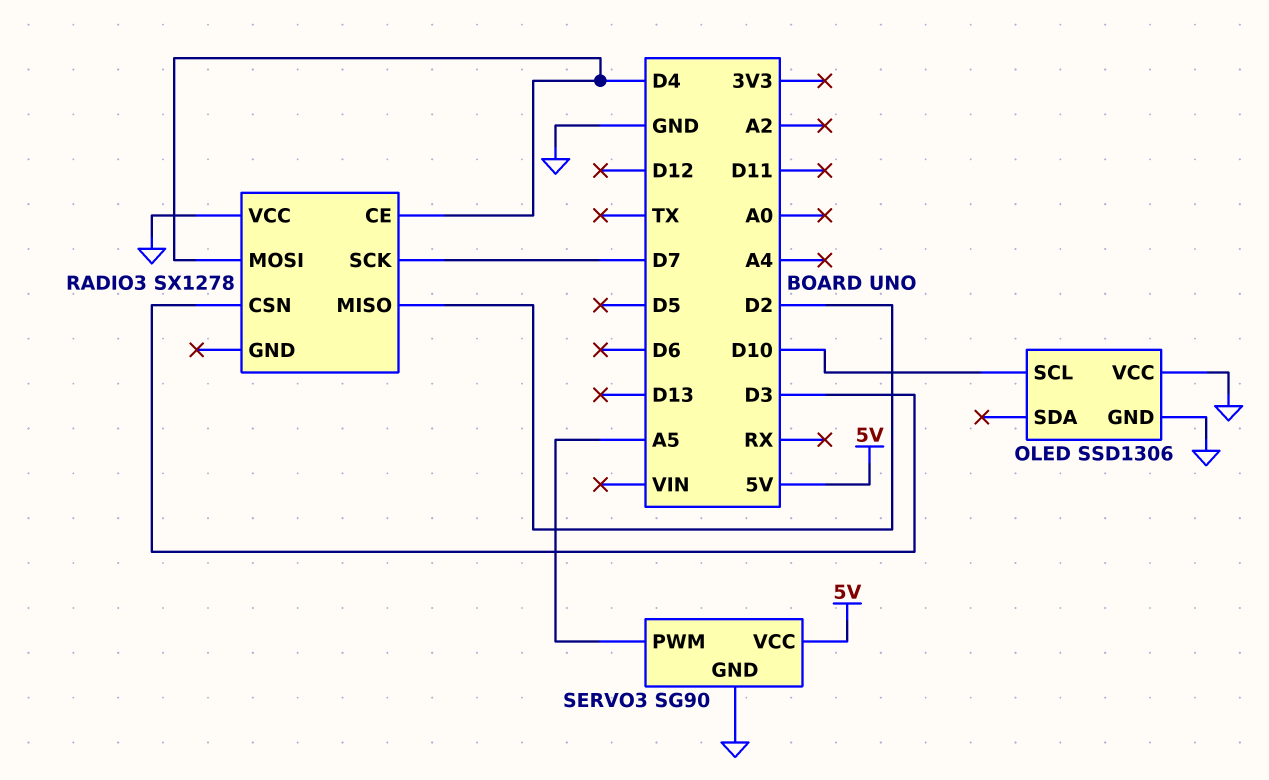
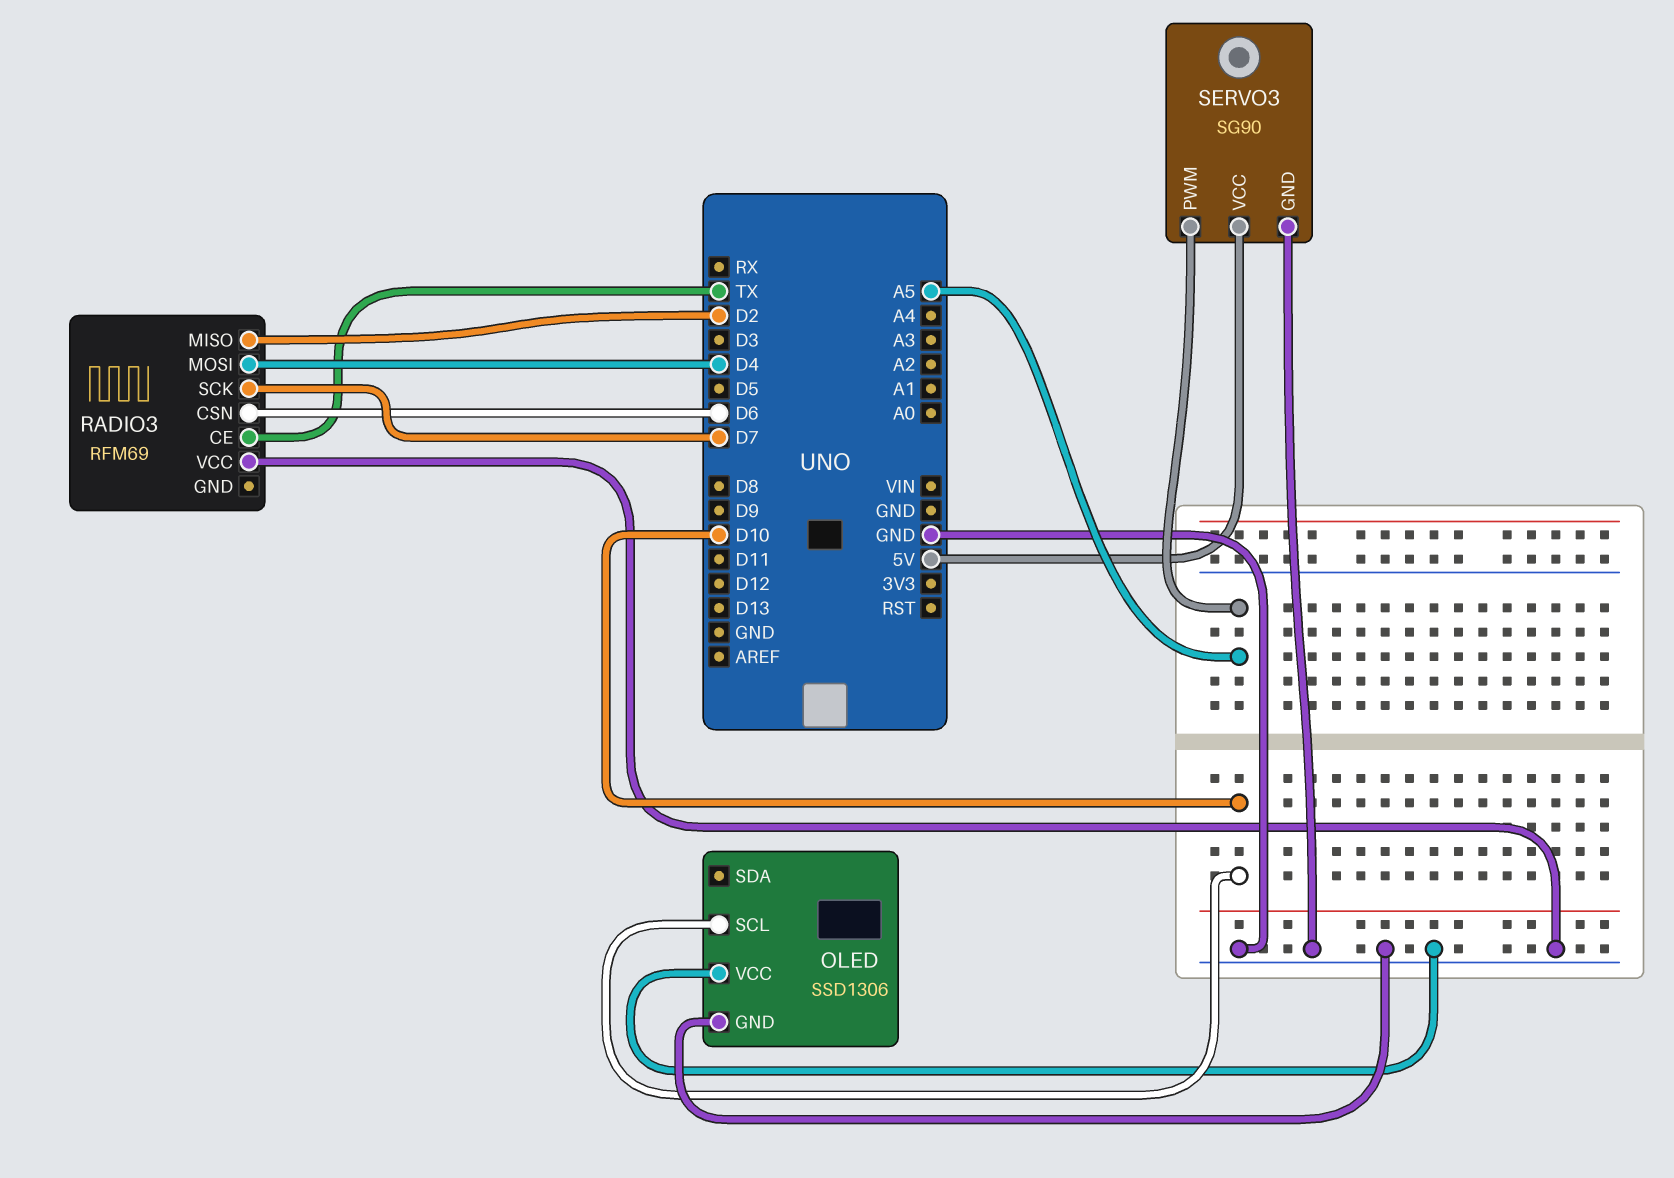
RADIO3: SX1278 -> RFM69
RADIO3 pin CE: D4 -> TX
RADIO3 pin CSN: D3 -> D6

